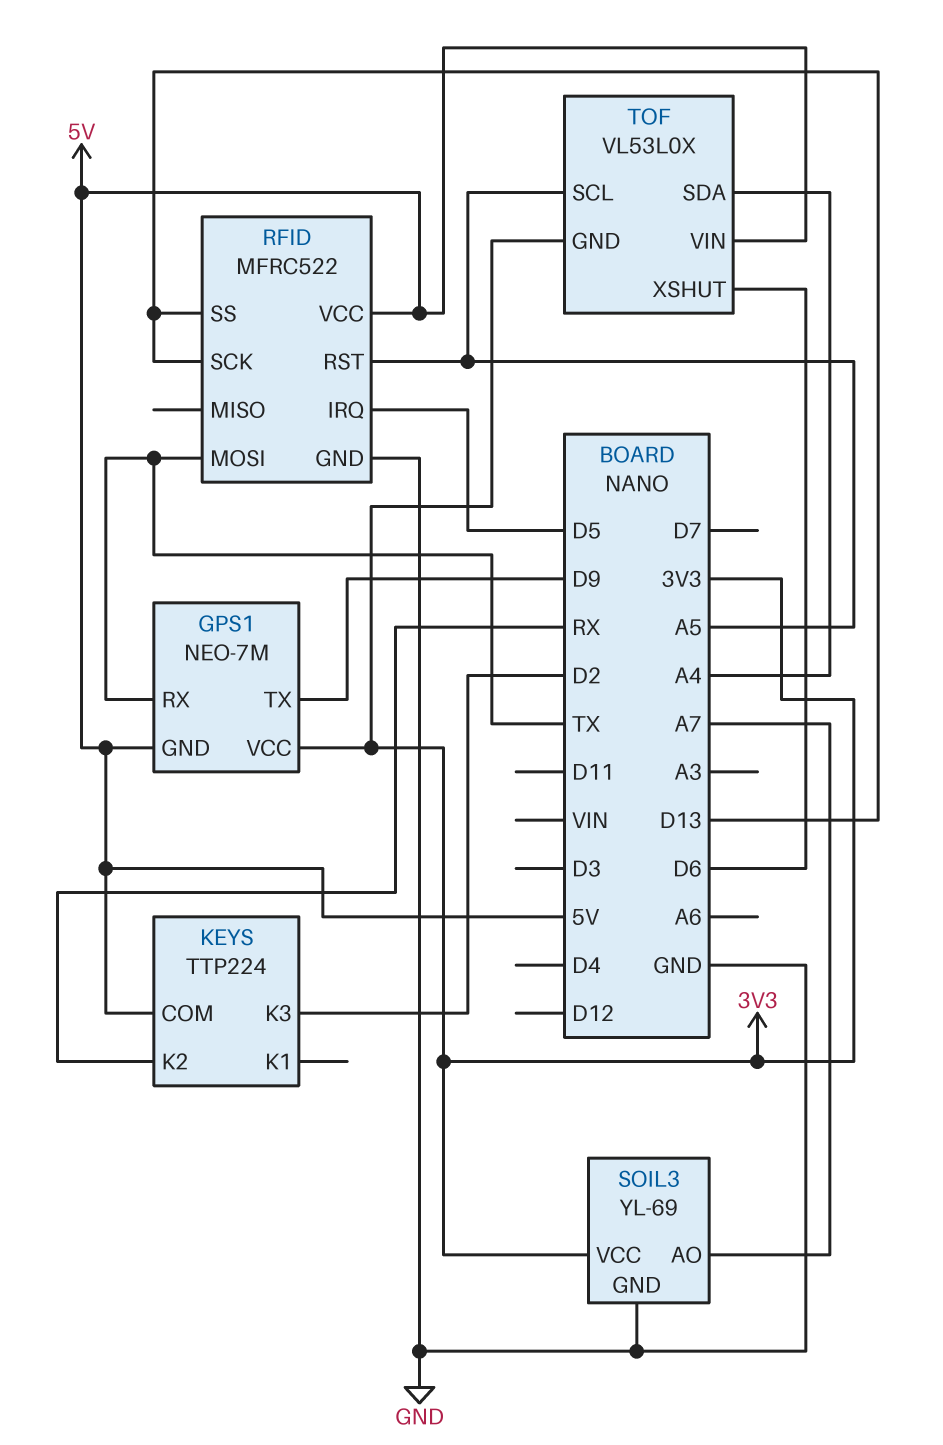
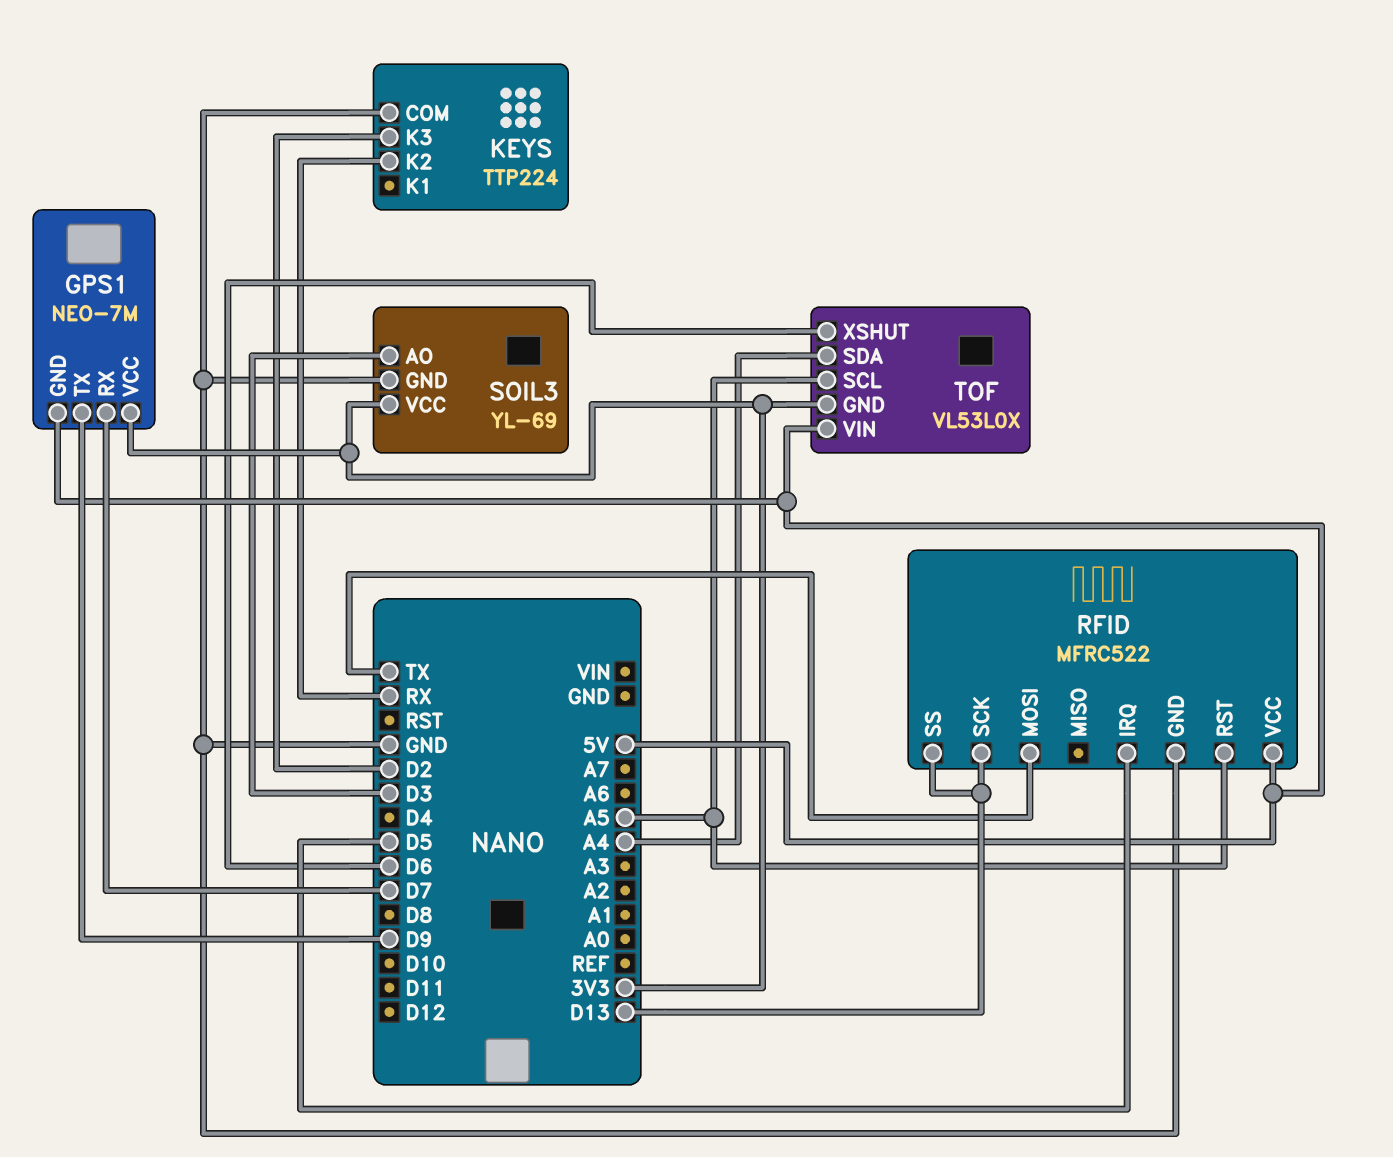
GPS1 pin RX: TX -> D7
KEYS pin COM: 5V -> GND
SOIL3 pin AO: A7 -> D3

